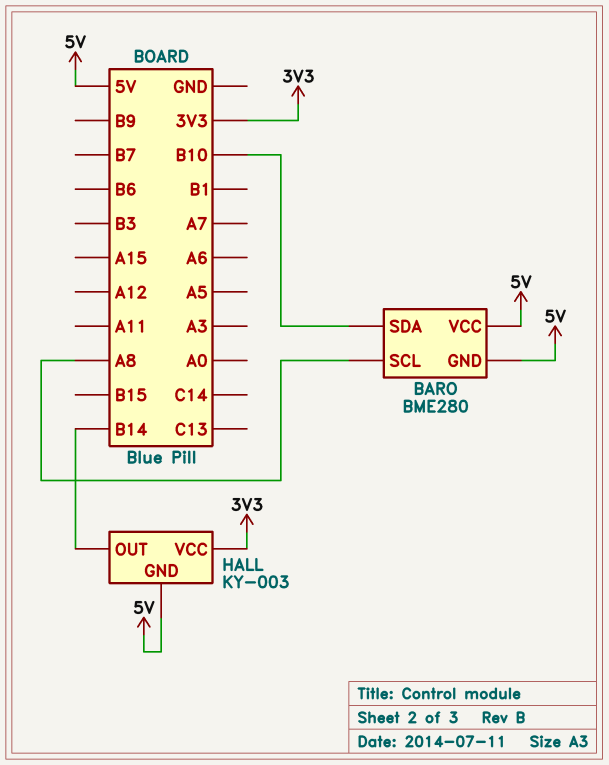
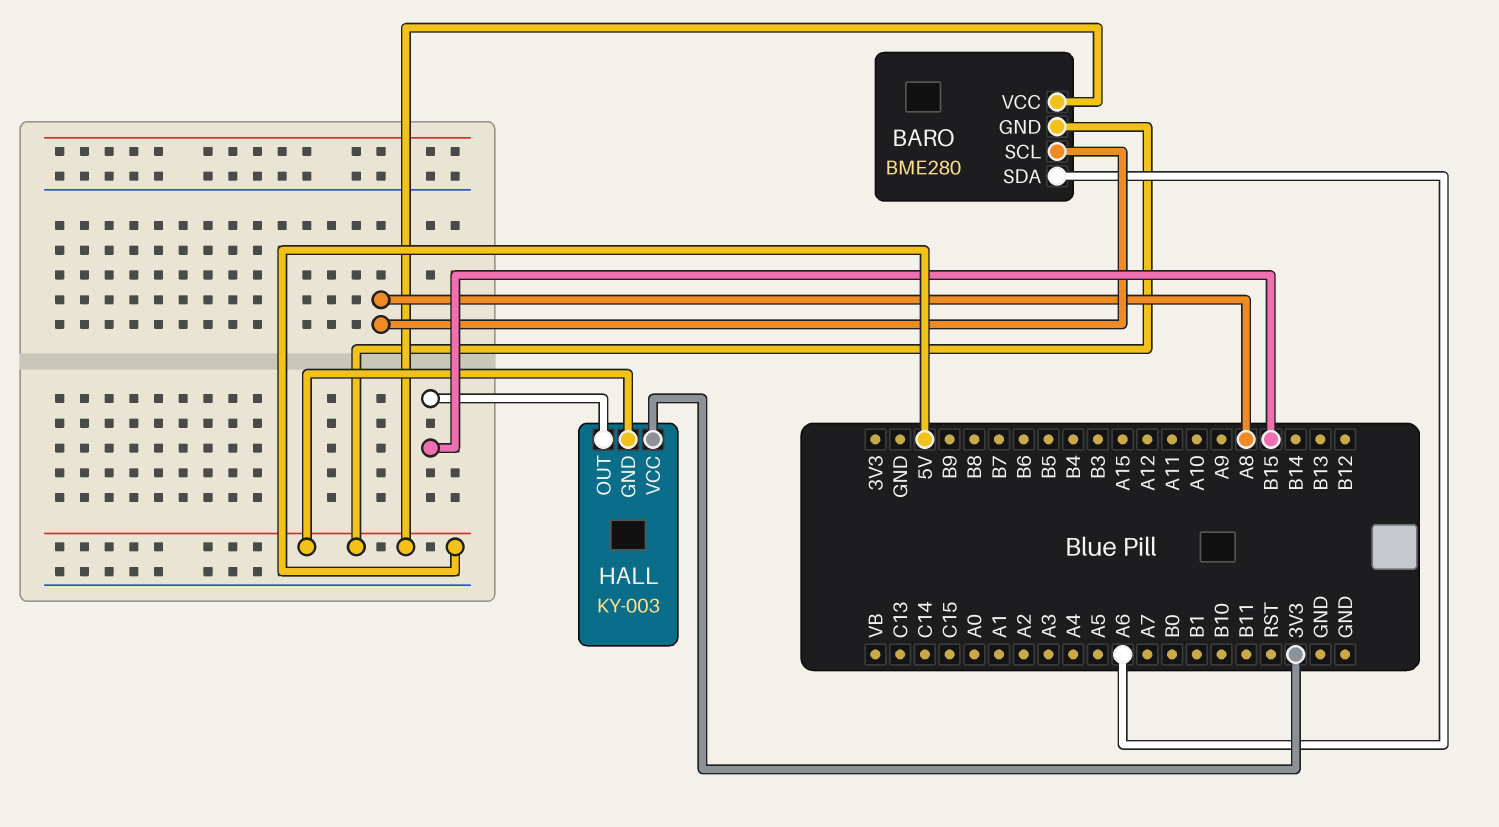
BARO pin SDA: B10 -> A6
HALL pin OUT: B14 -> B15

